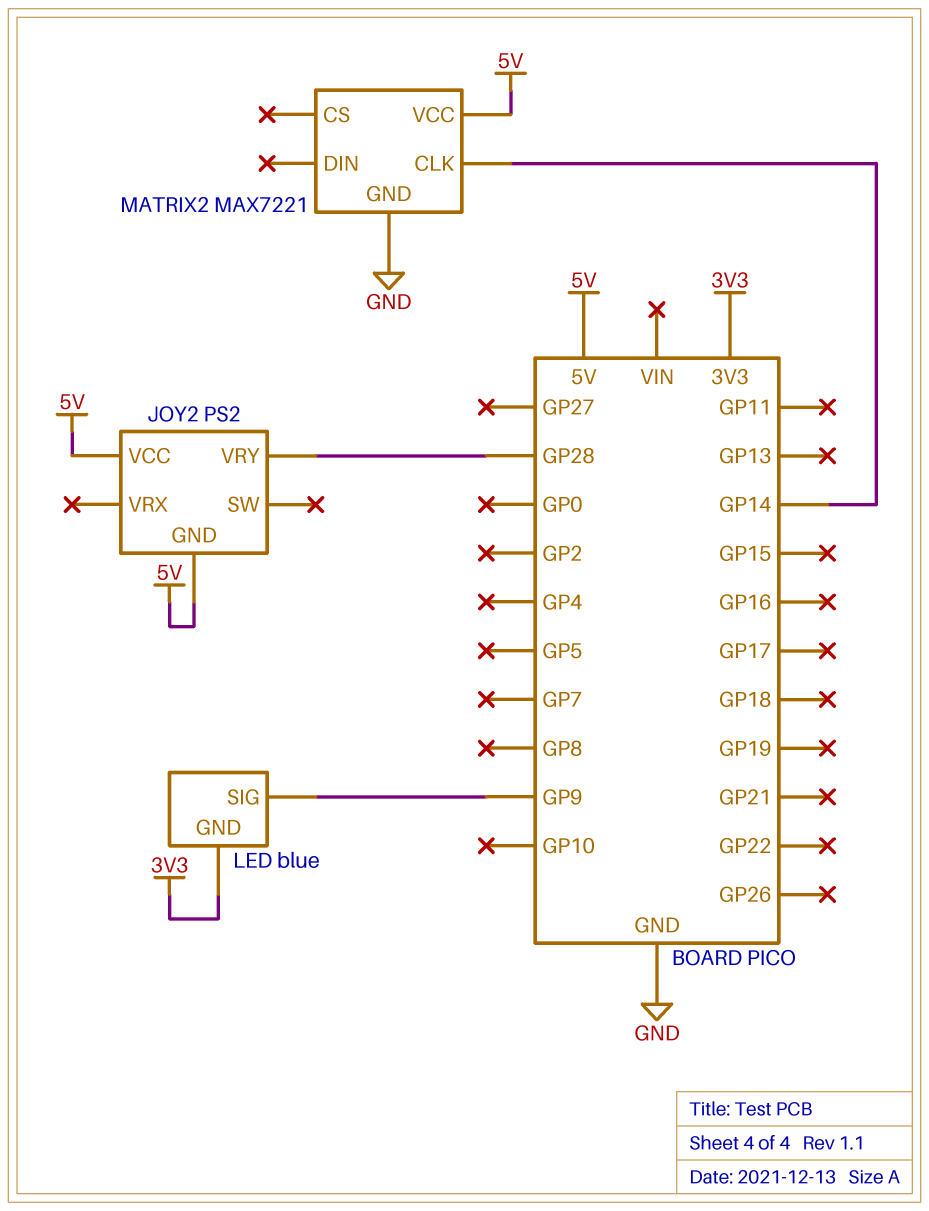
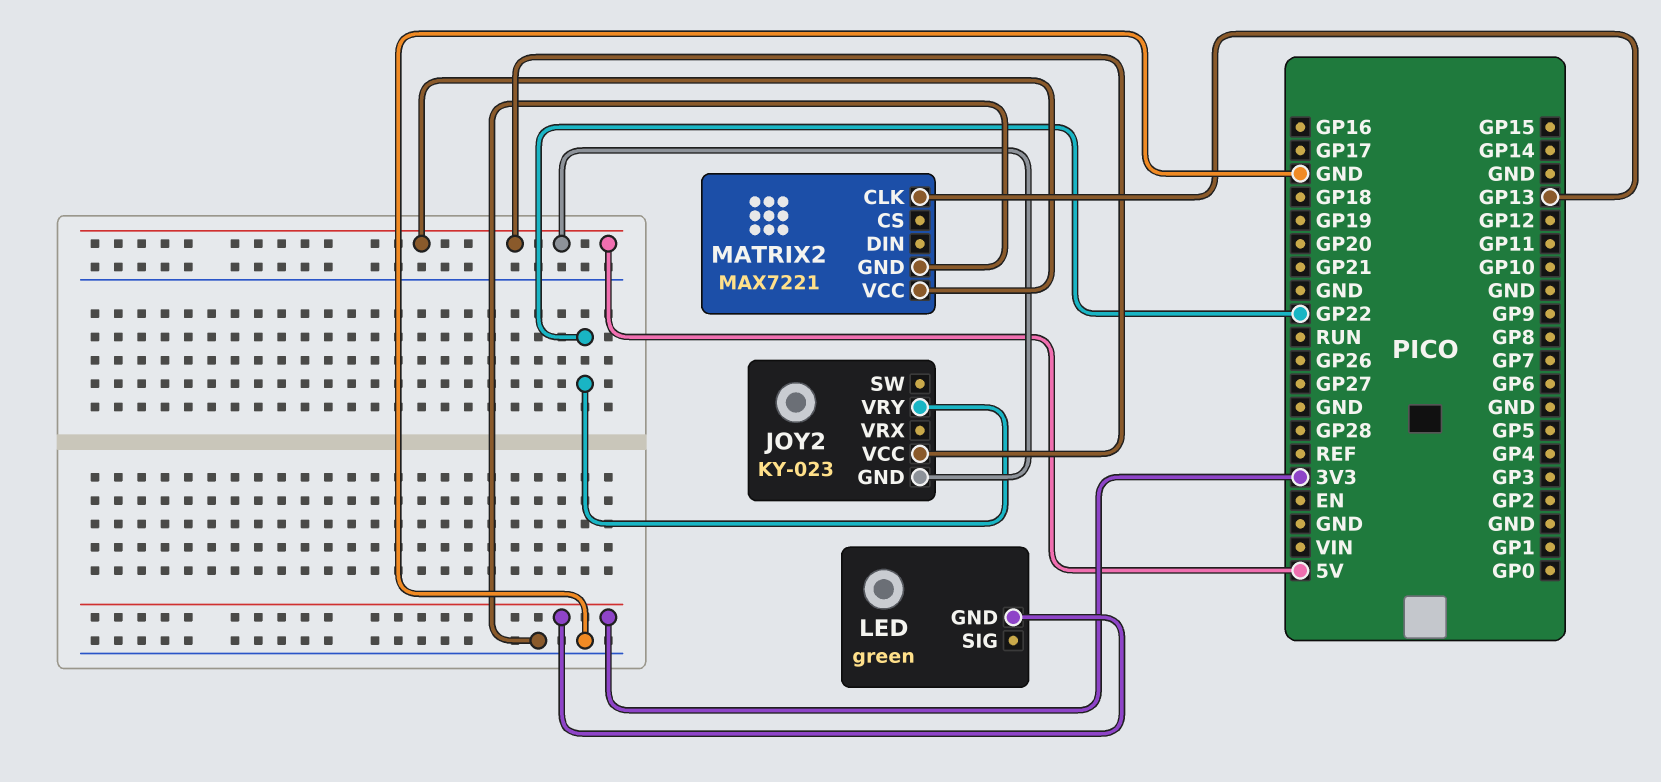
JOY2: PS2 -> KY-023
JOY2 pin VRY: GP28 -> GP22
LED: blue -> green
LED pin SIG: GP9 -> none
MATRIX2 pin CLK: GP14 -> GP13

